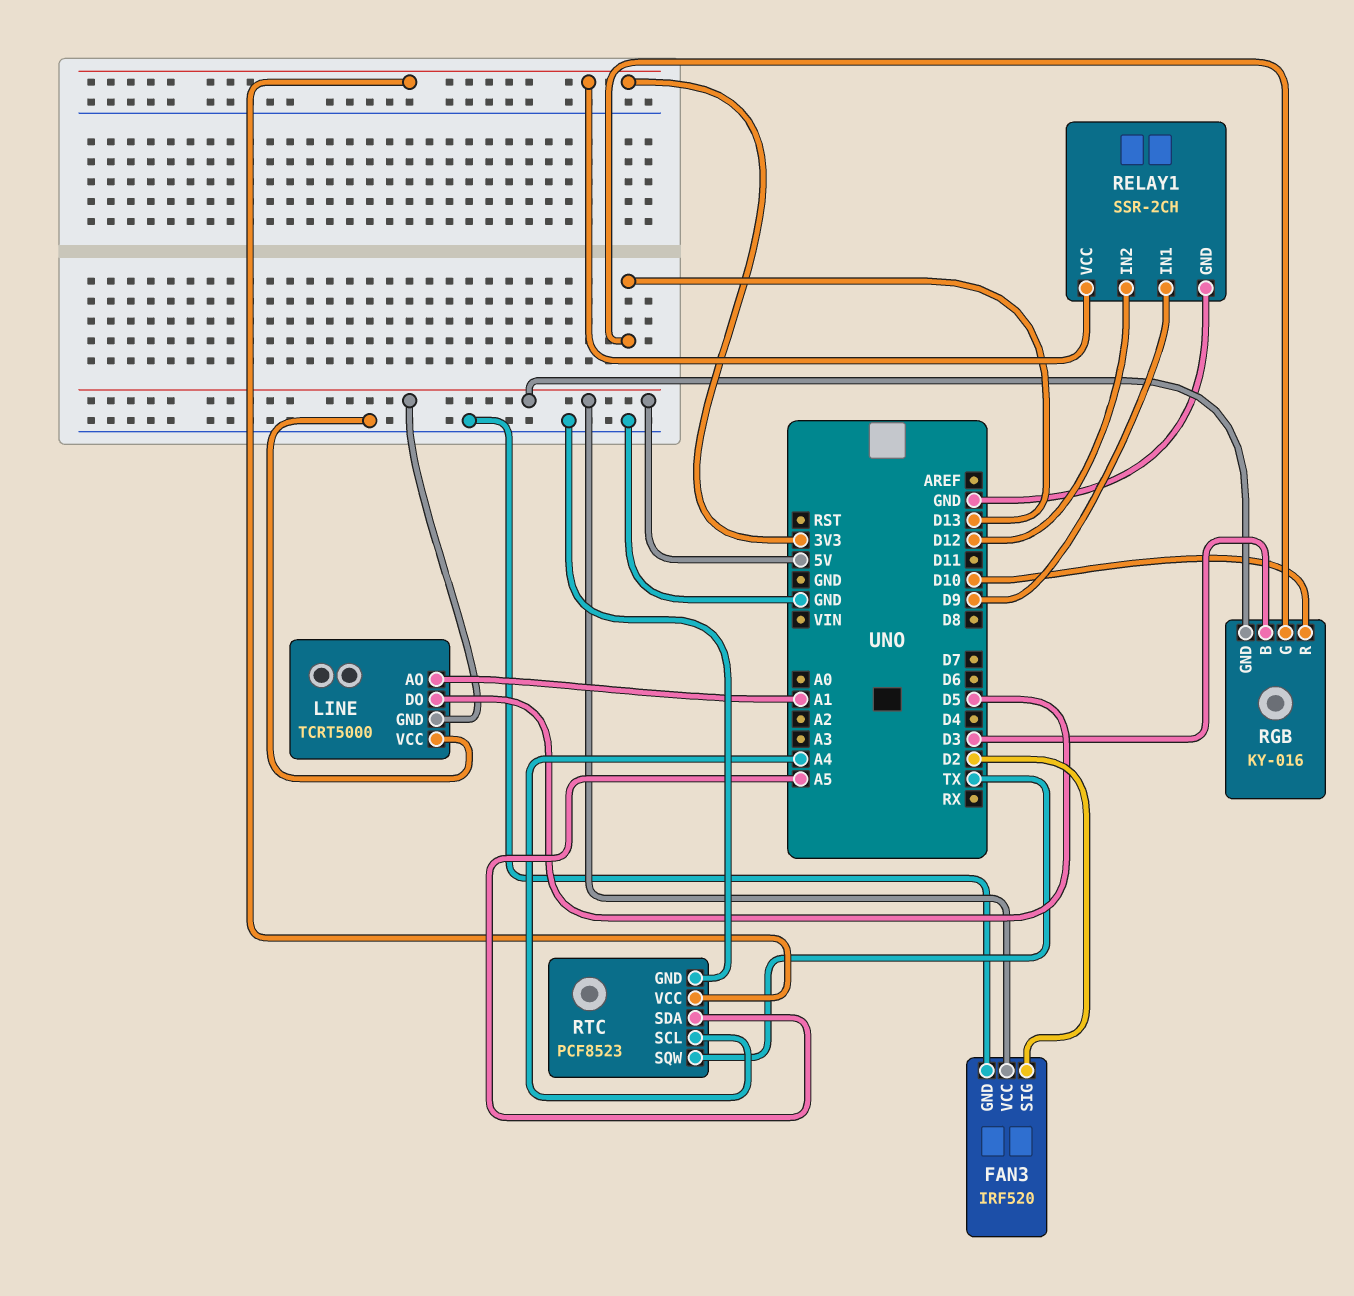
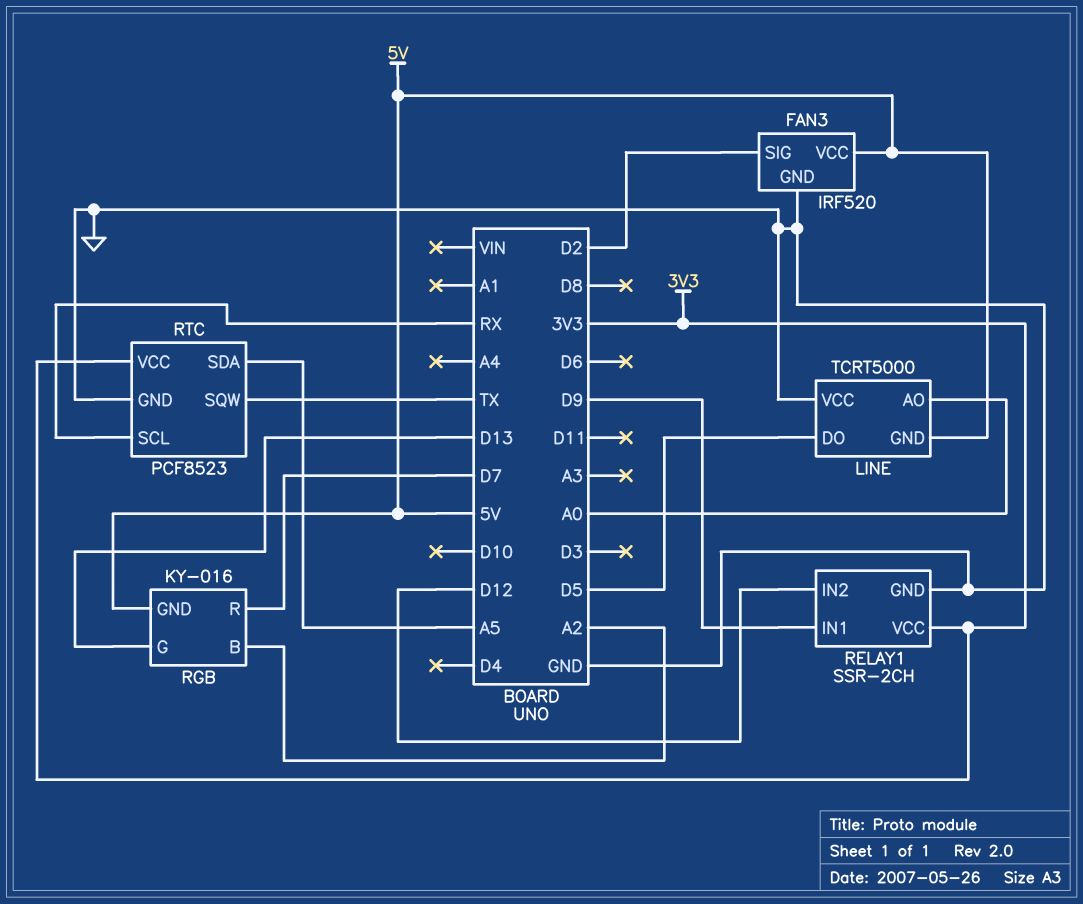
LINE pin AO: A1 -> A0
RGB pin B: D3 -> A2
RGB pin R: D10 -> D7
RTC pin SCL: A4 -> RX

